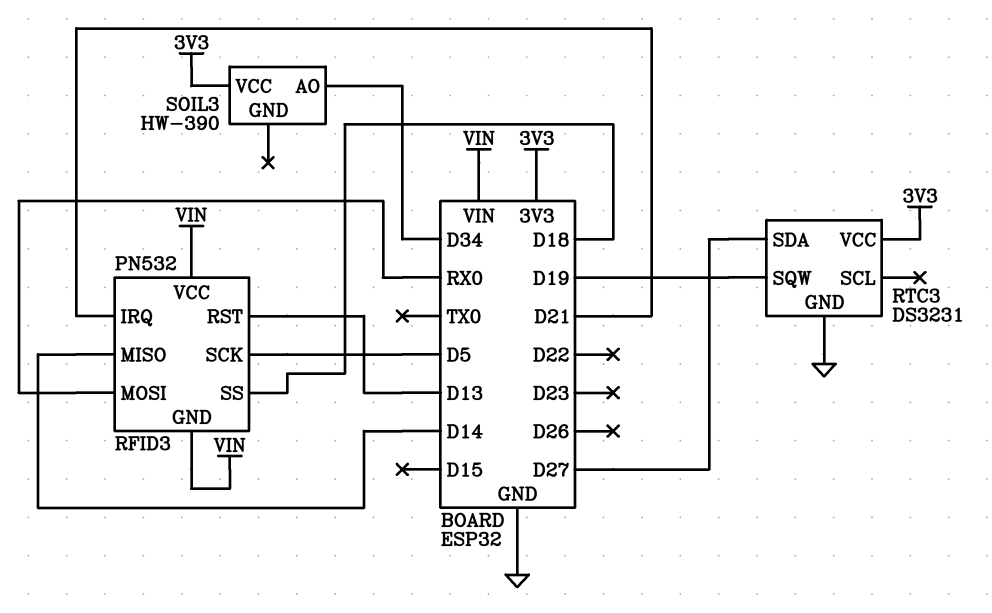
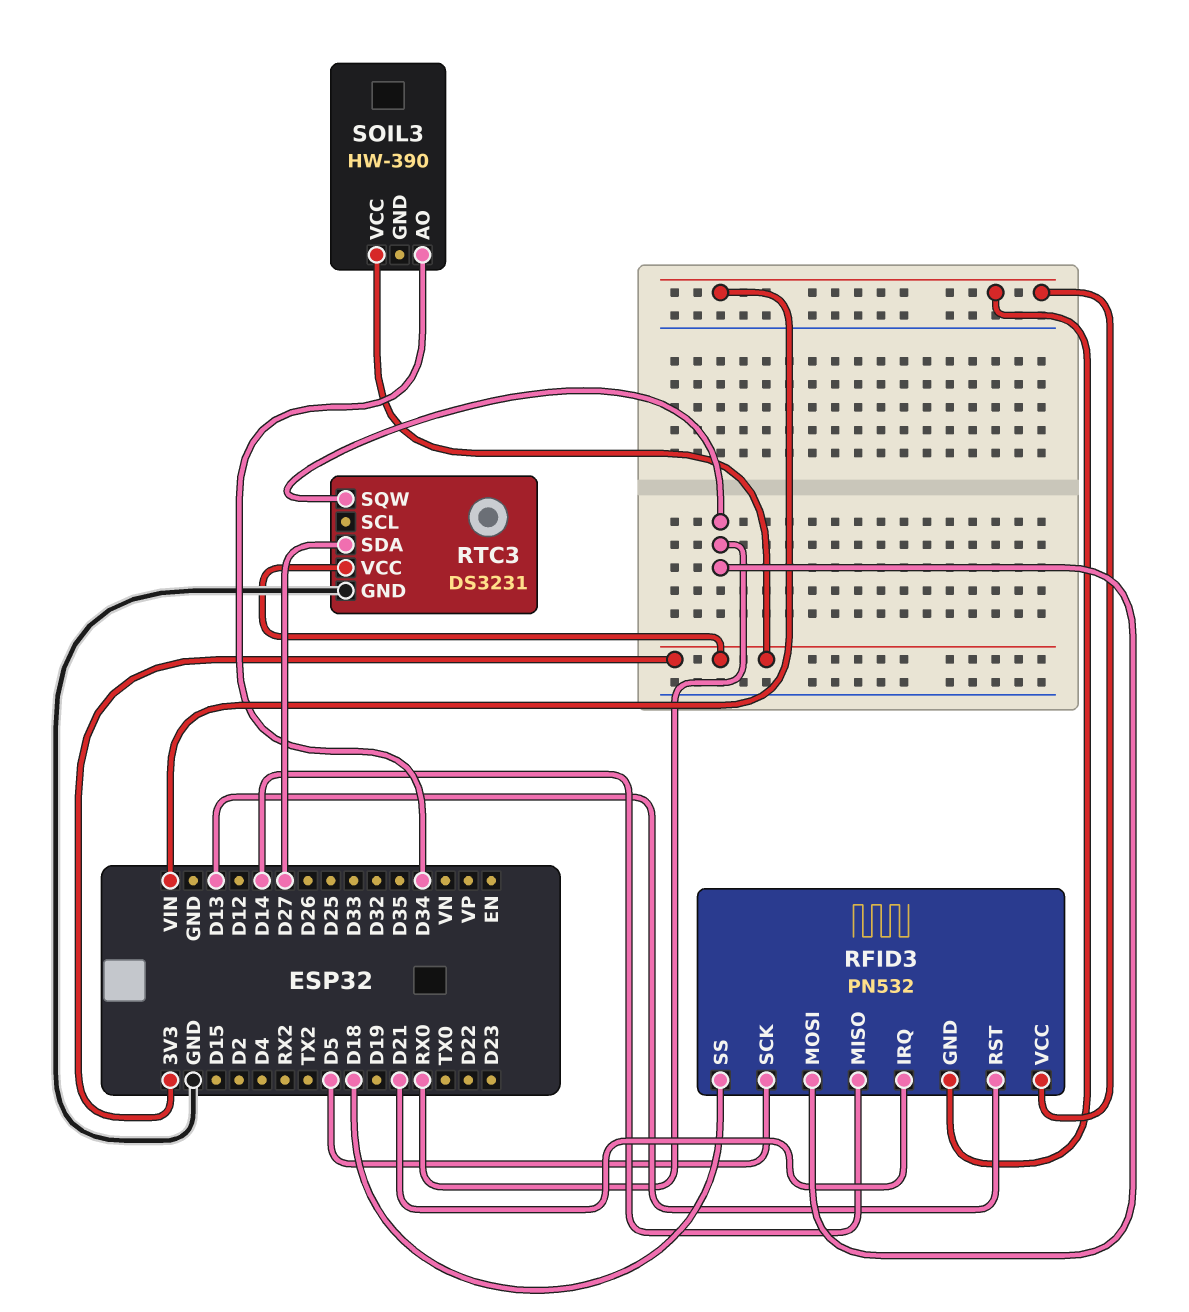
RTC3 pin SQW: D19 -> RX0

